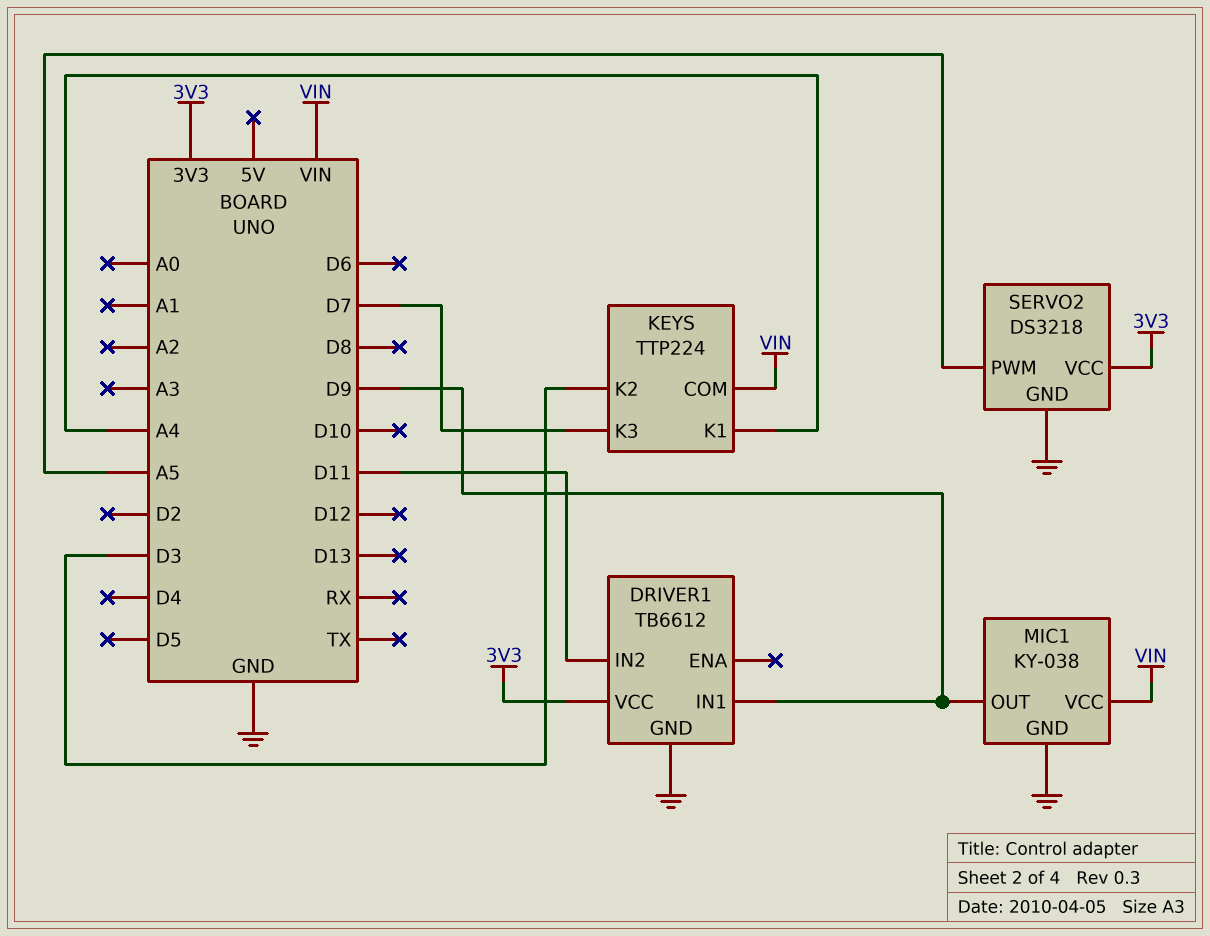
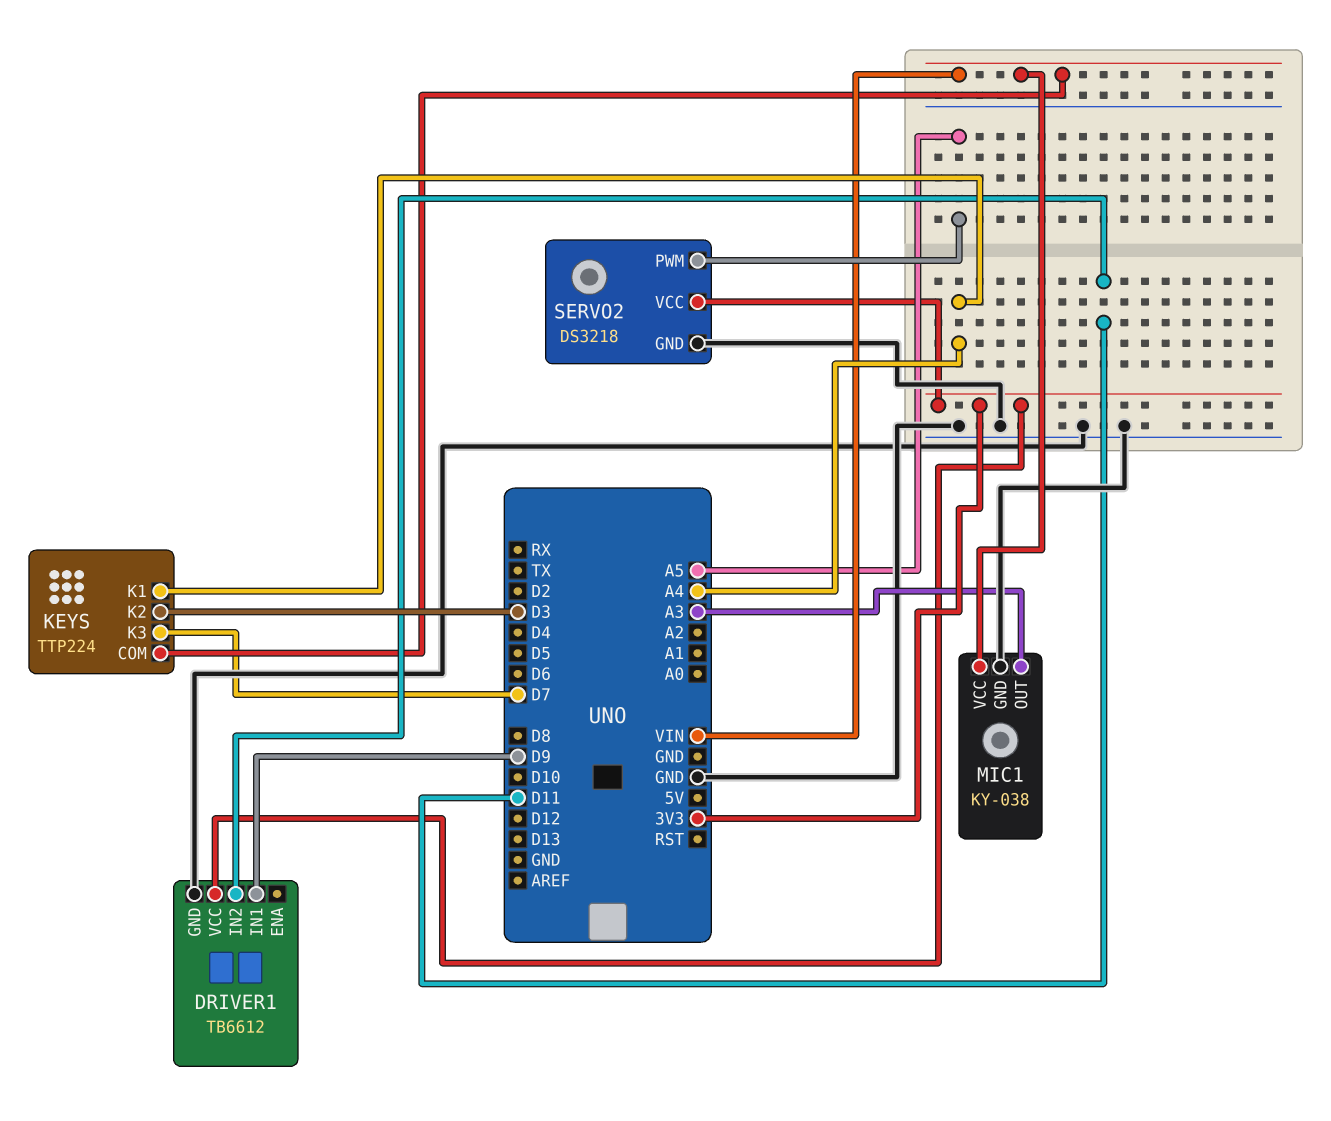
MIC1 pin OUT: D9 -> A3

